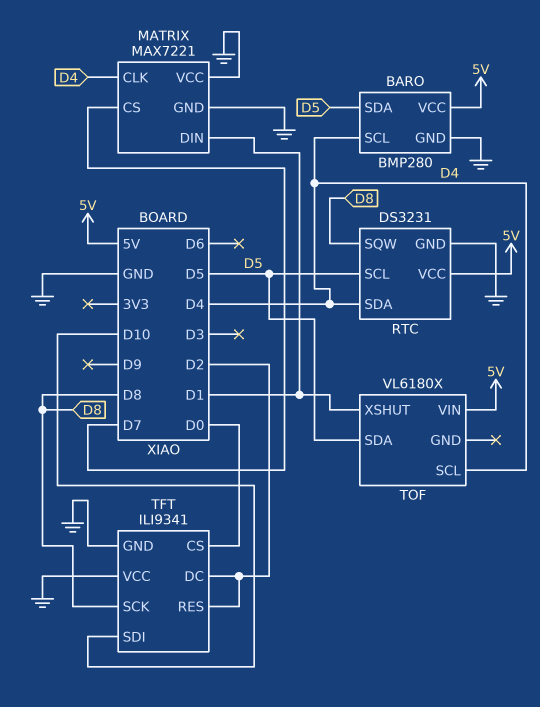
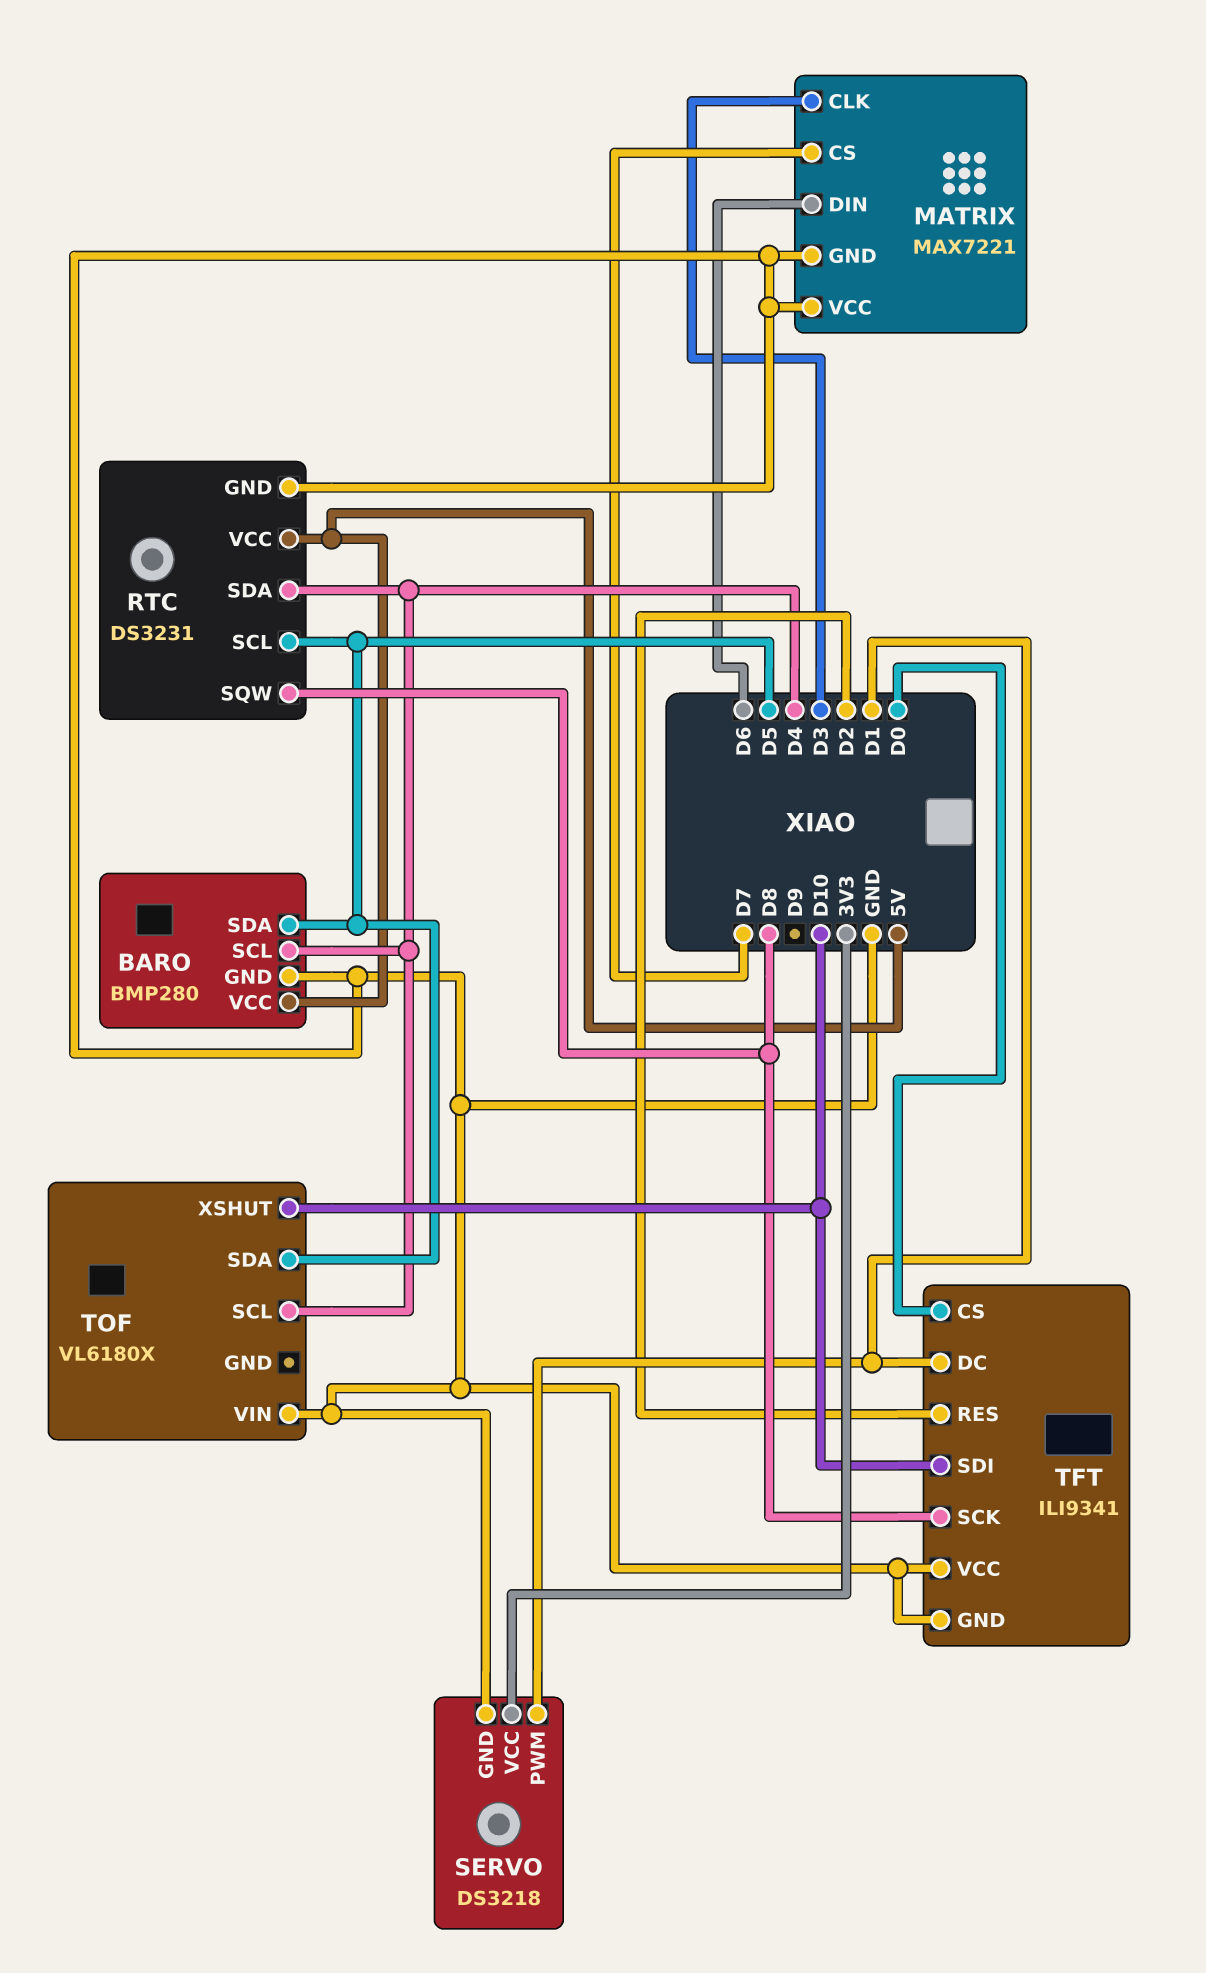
MATRIX pin CLK: D4 -> D3
MATRIX pin DIN: D1 -> D6
SERVO: none -> DS3218
SERVO pin GND: none -> GND
SERVO pin PWM: none -> D1
SERVO pin VCC: none -> 3V3
TFT pin DC: D2 -> D1
TOF pin VIN: 5V -> GND
TOF pin XSHUT: D1 -> D10

